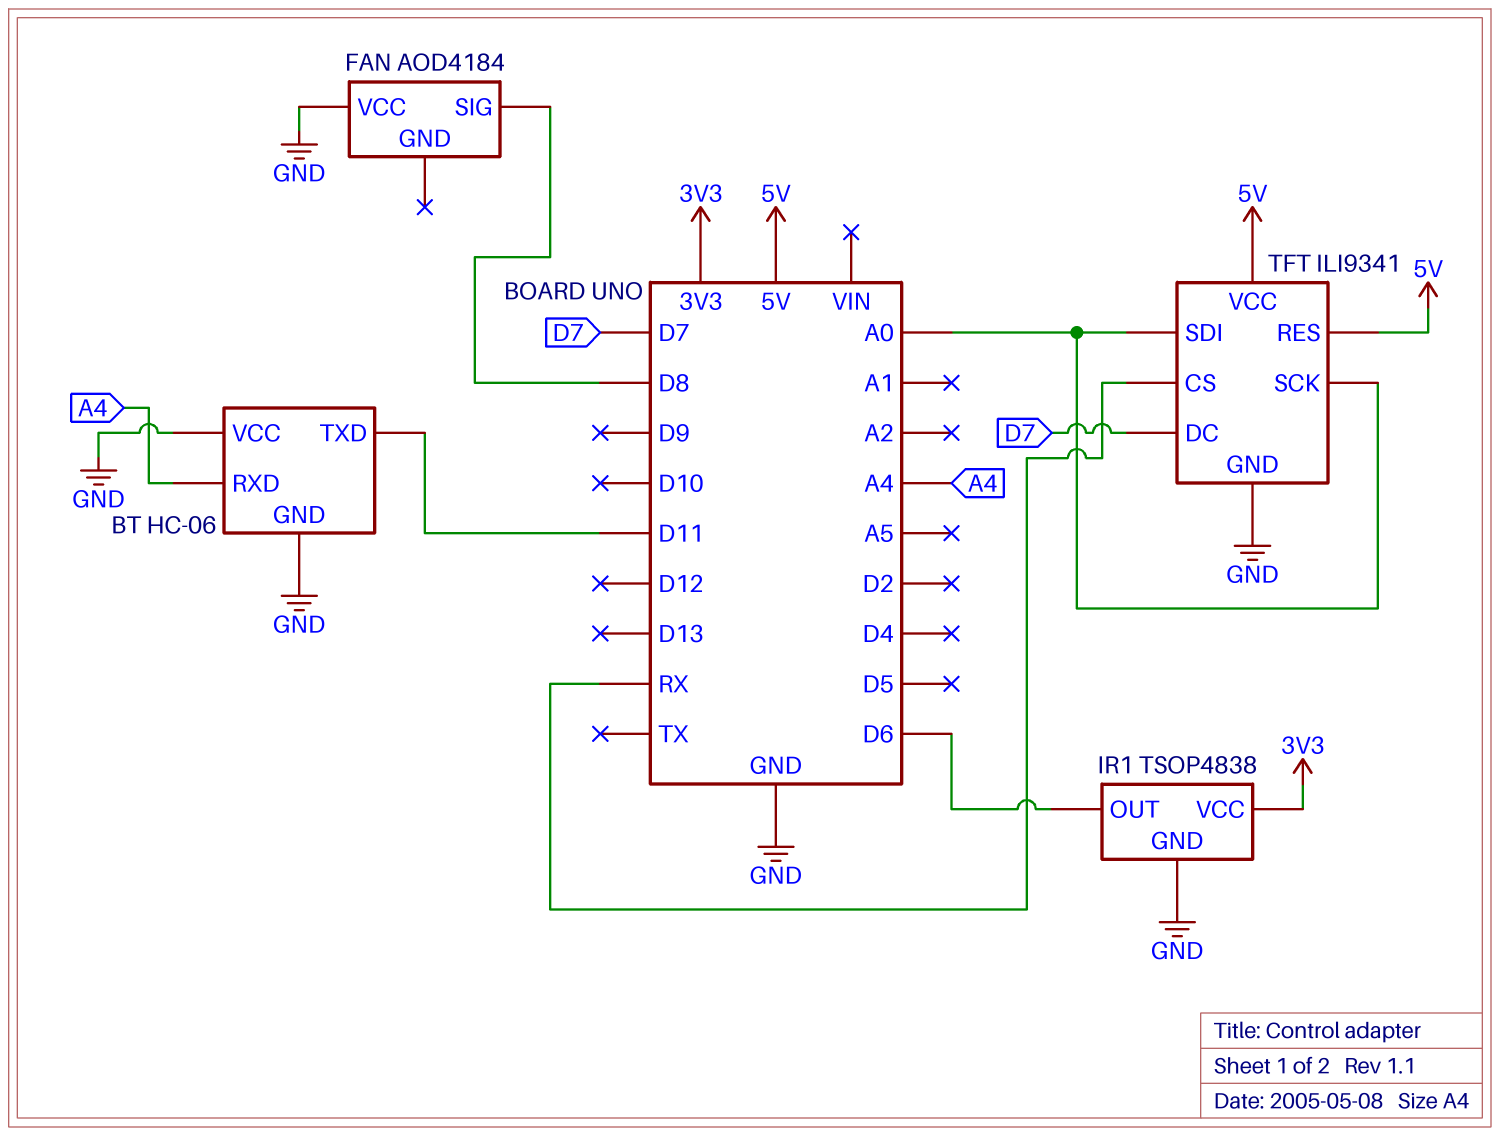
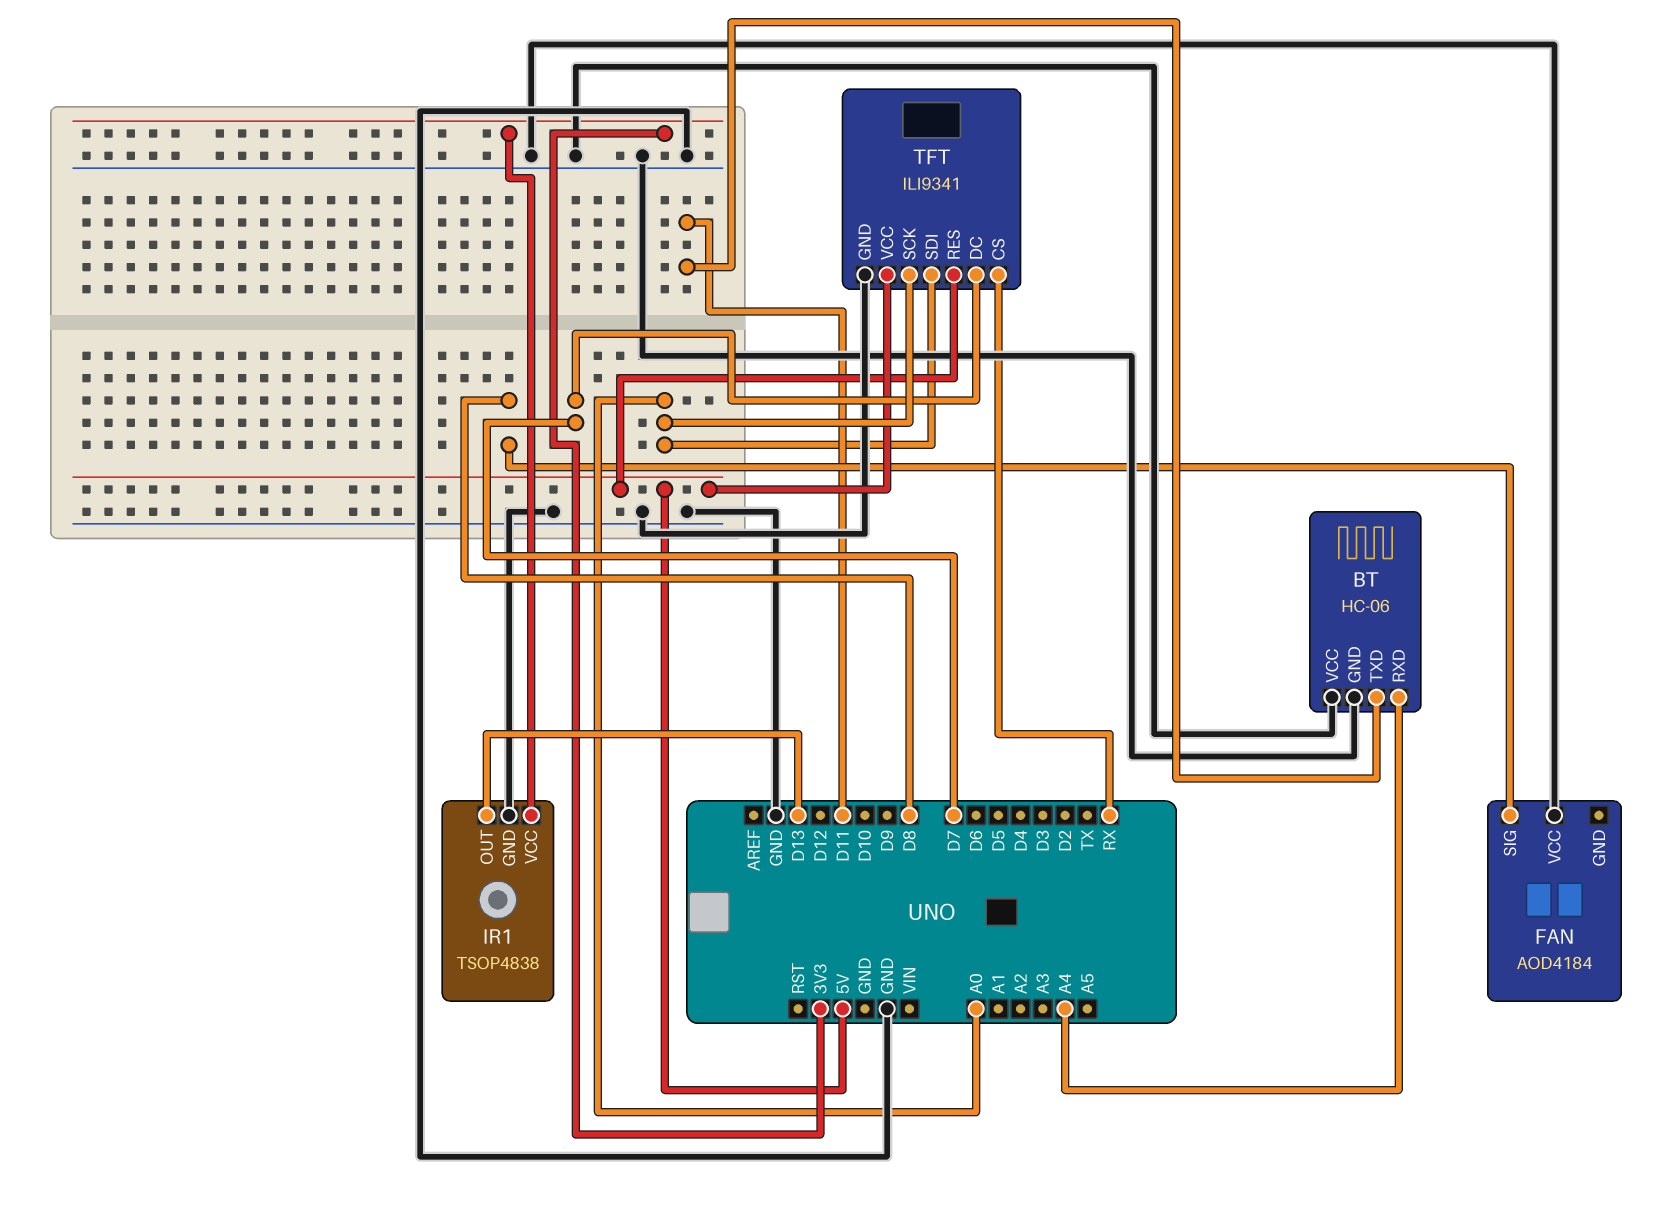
IR1 pin OUT: D6 -> D13

